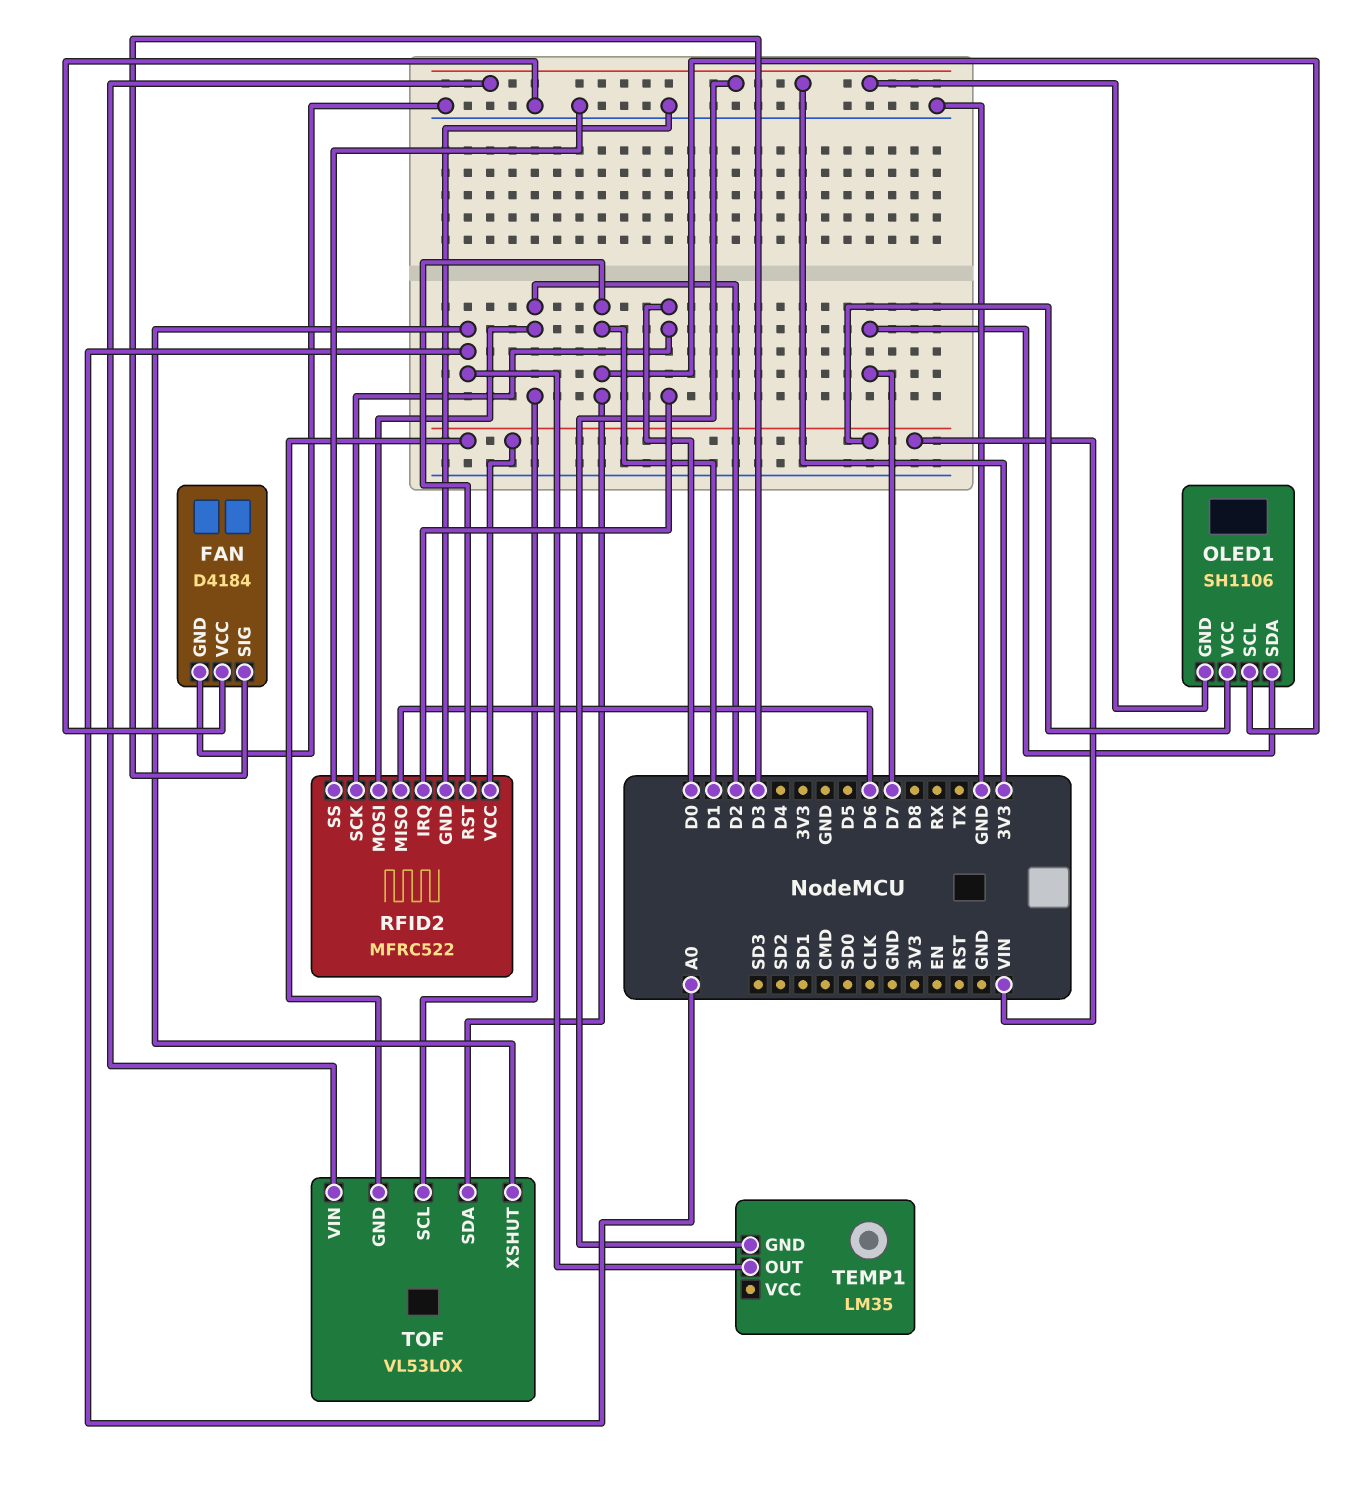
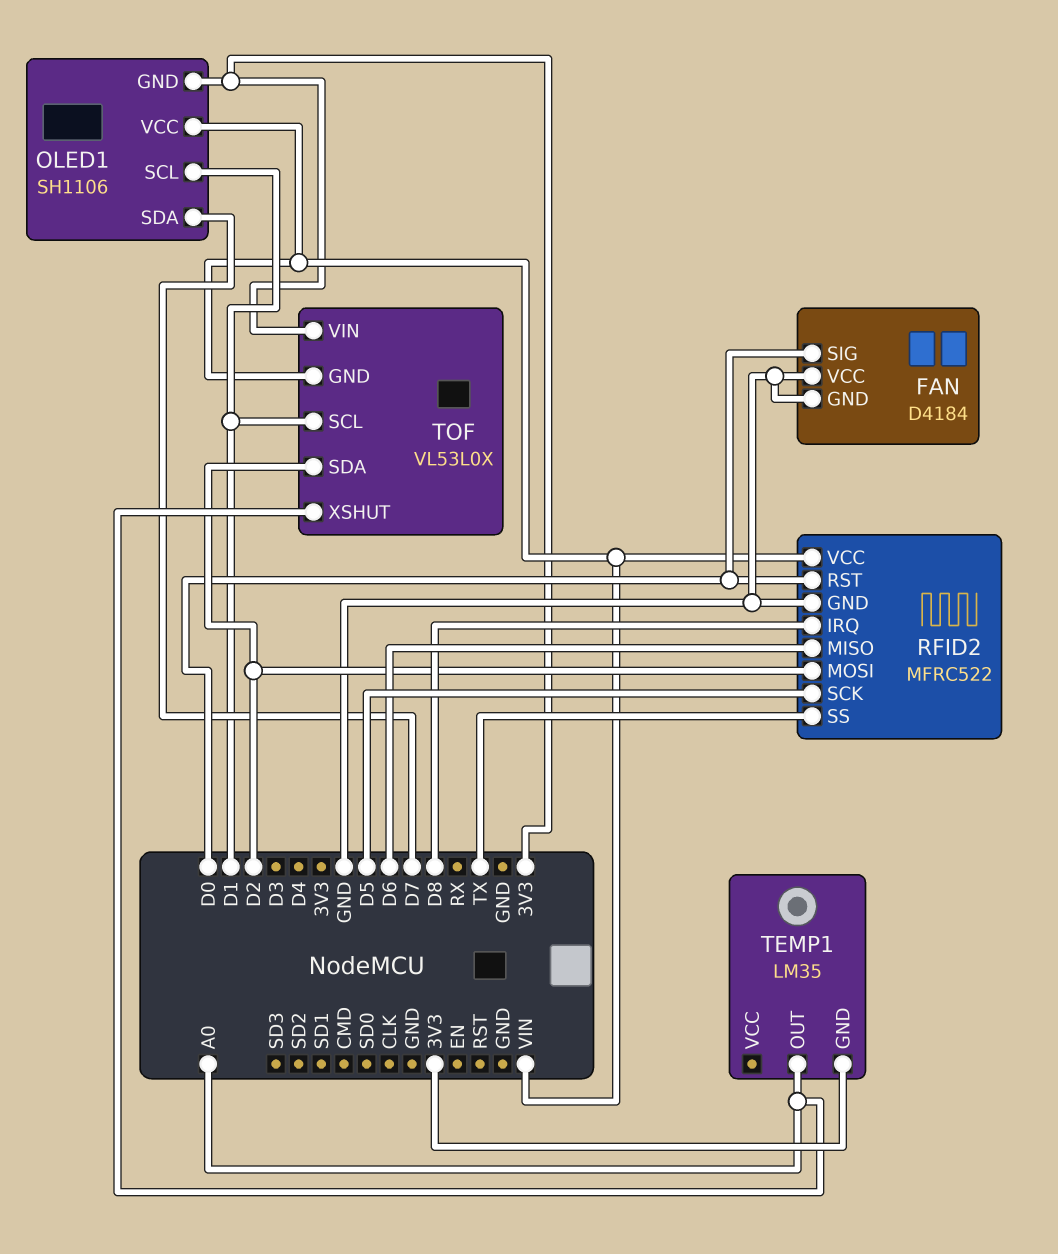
FAN pin SIG: D3 -> D0
RFID2 pin IRQ: D0 -> D8
RFID2 pin RST: D1 -> D0
RFID2 pin SCK: D0 -> D5
RFID2 pin SS: GND -> TX
TOF pin SCL: D2 -> D1
TOF pin SDA: D1 -> D2

